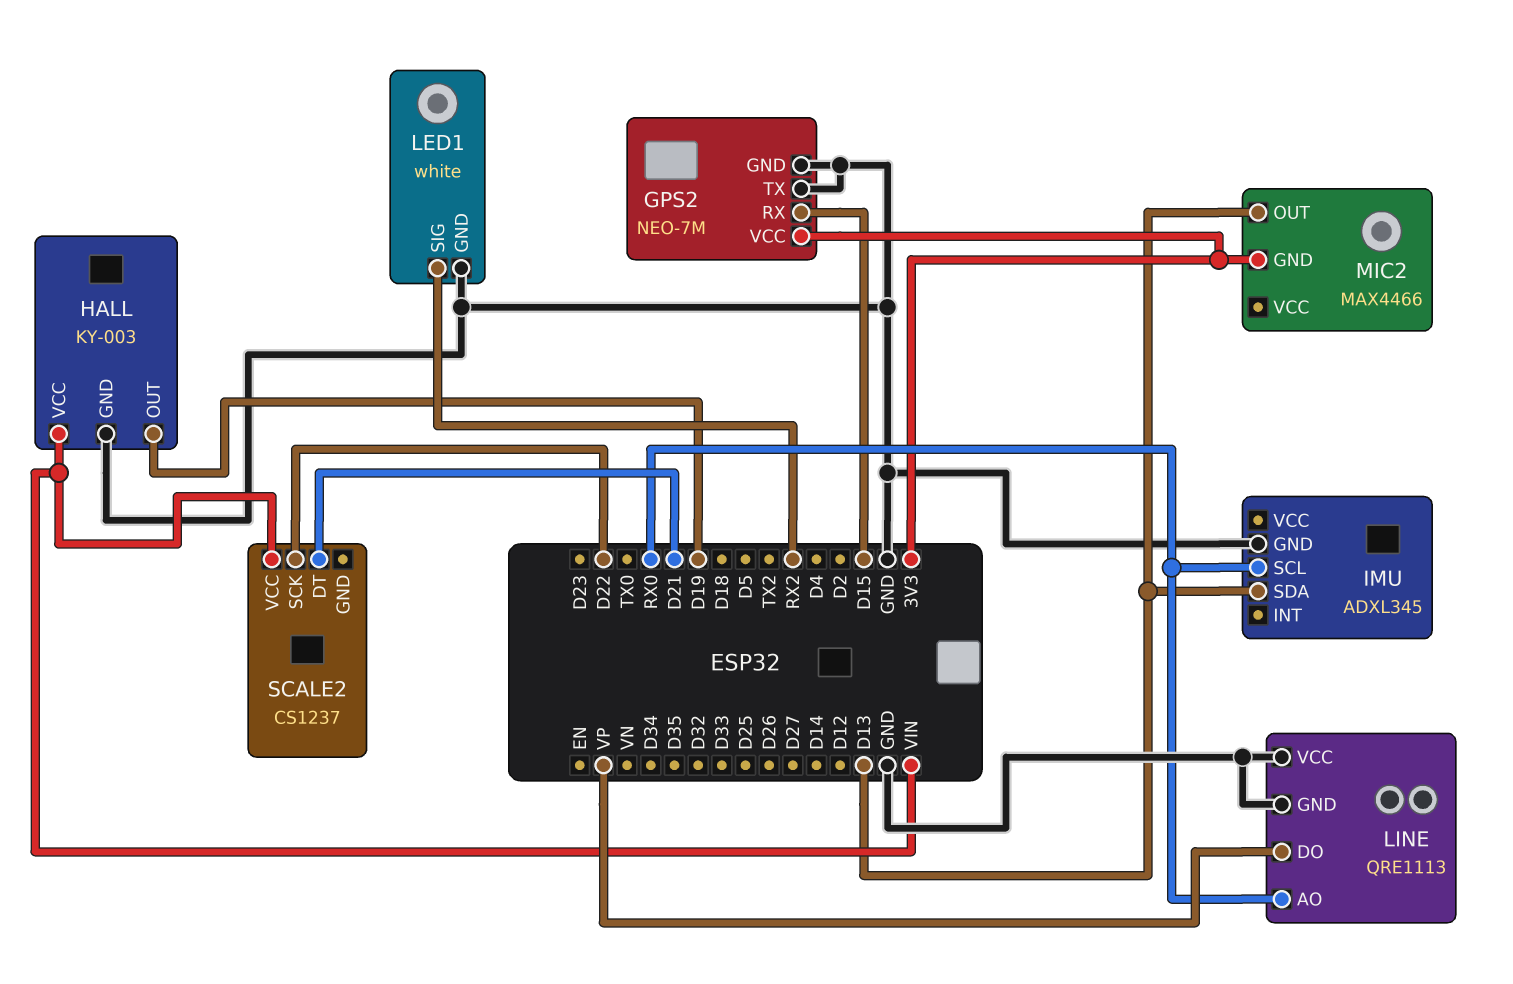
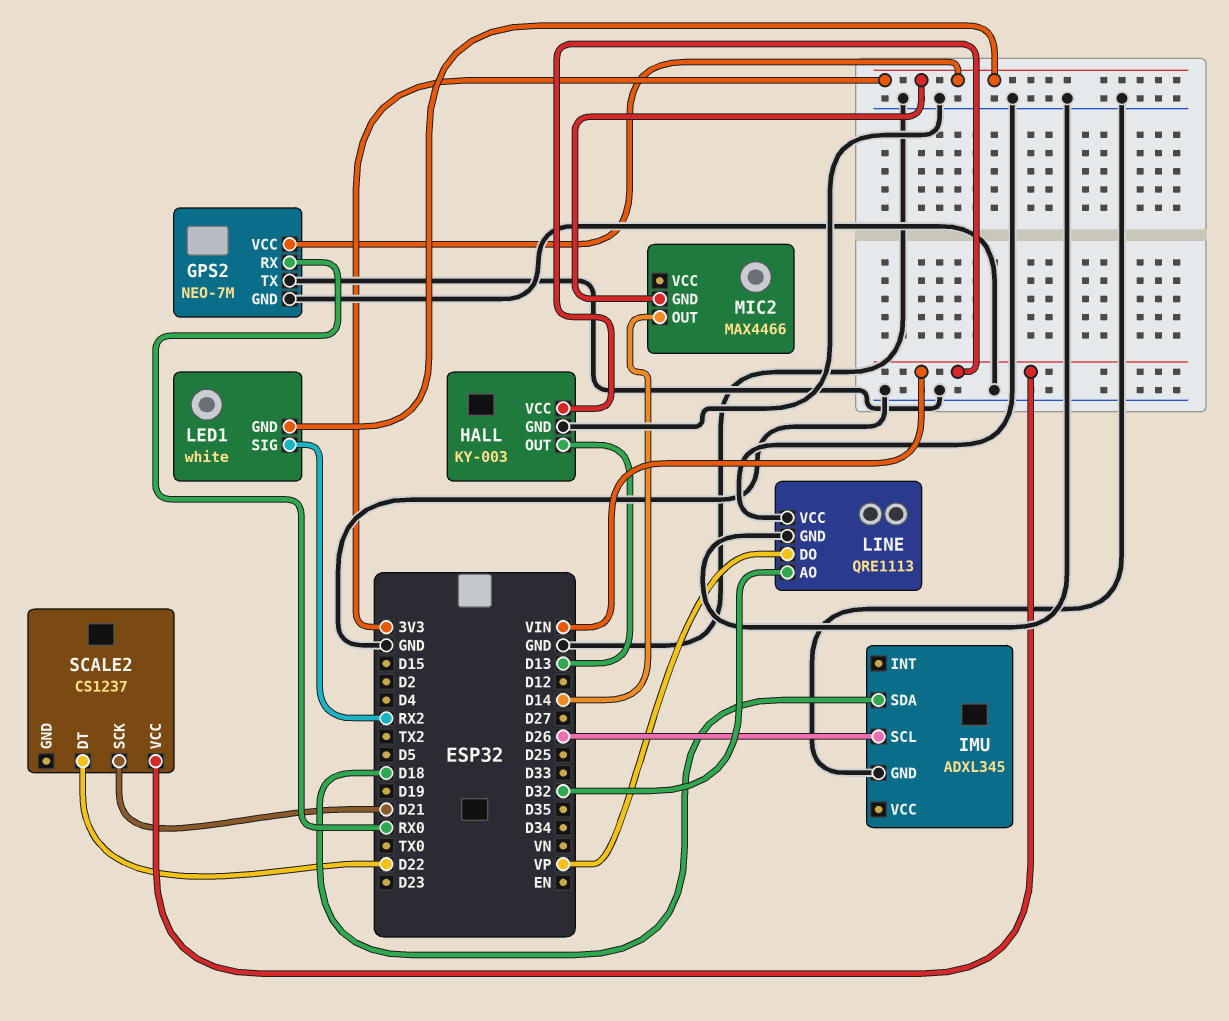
GPS2 pin RX: D15 -> RX0
HALL pin OUT: D19 -> D13
IMU pin SCL: RX0 -> D26
IMU pin SDA: D13 -> D18
LED1 pin GND: GND -> 3V3
LINE pin AO: RX0 -> D32
MIC2 pin OUT: D13 -> D14
SCALE2 pin DT: D21 -> D22
SCALE2 pin SCK: D22 -> D21

